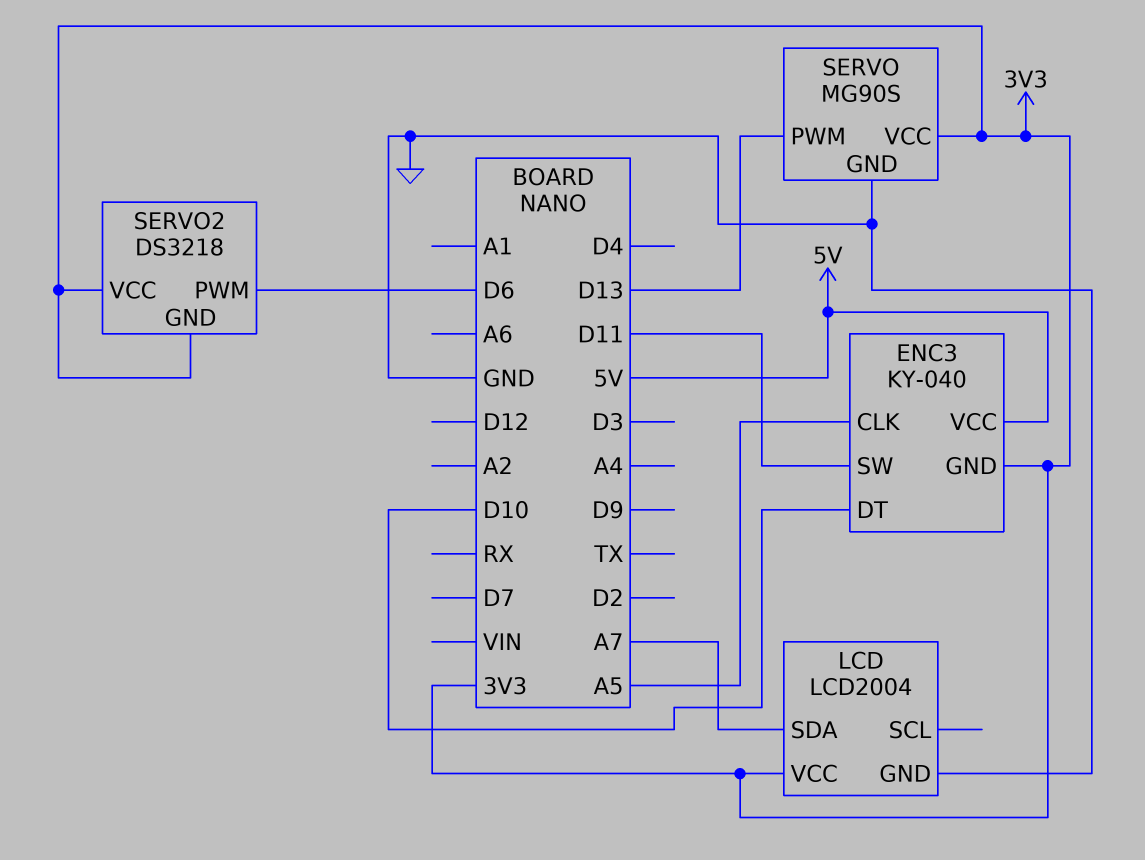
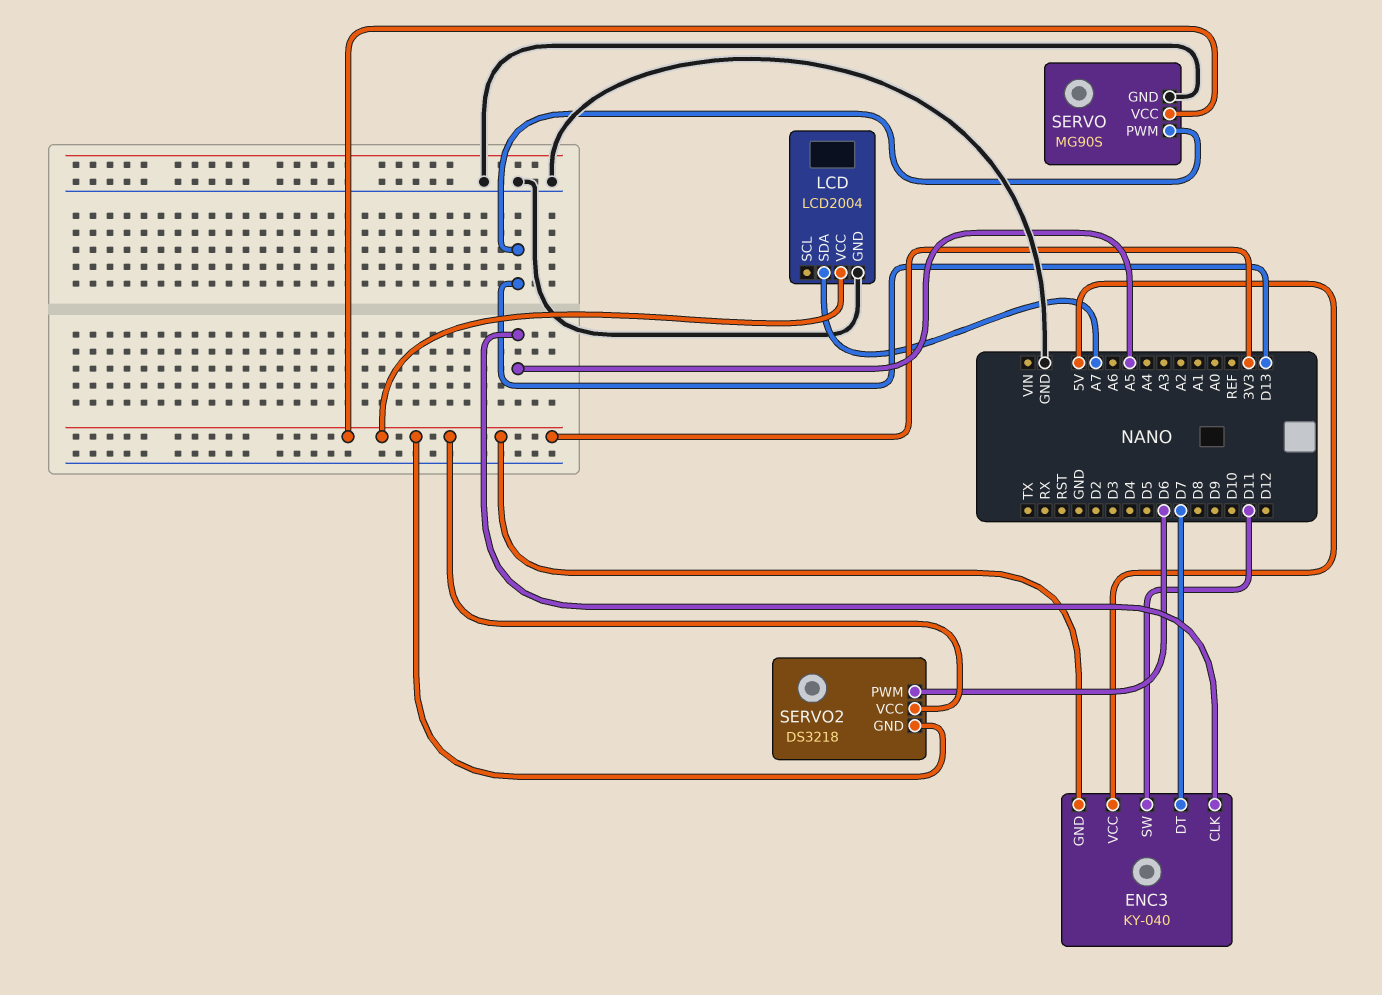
ENC3 pin DT: D10 -> D7

